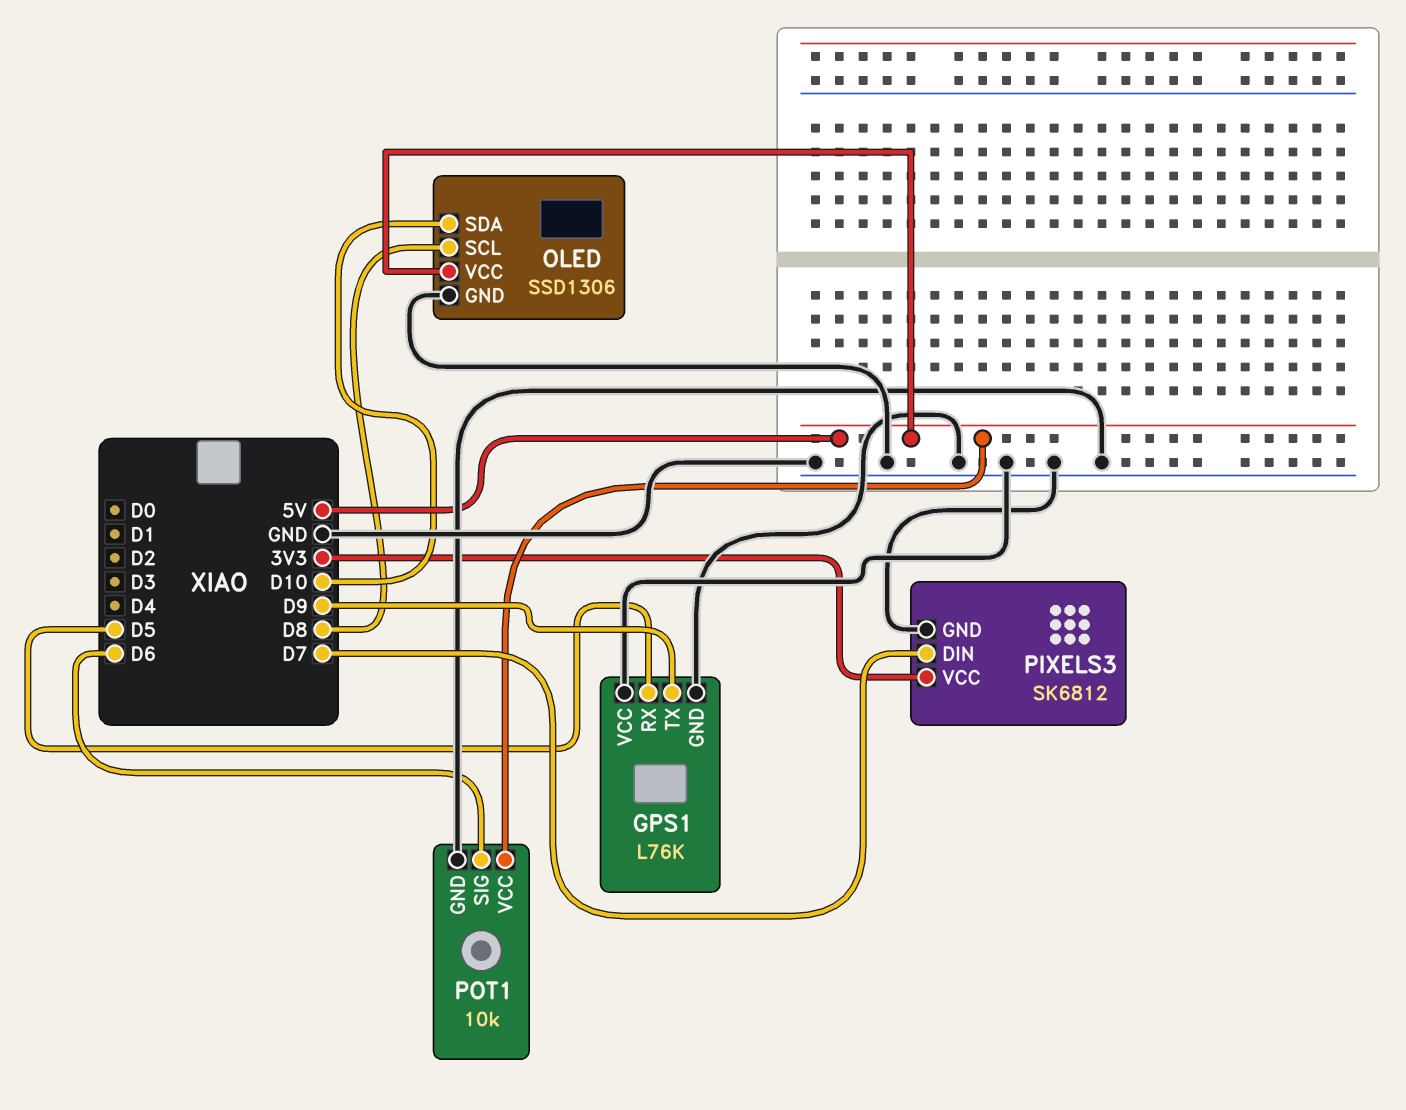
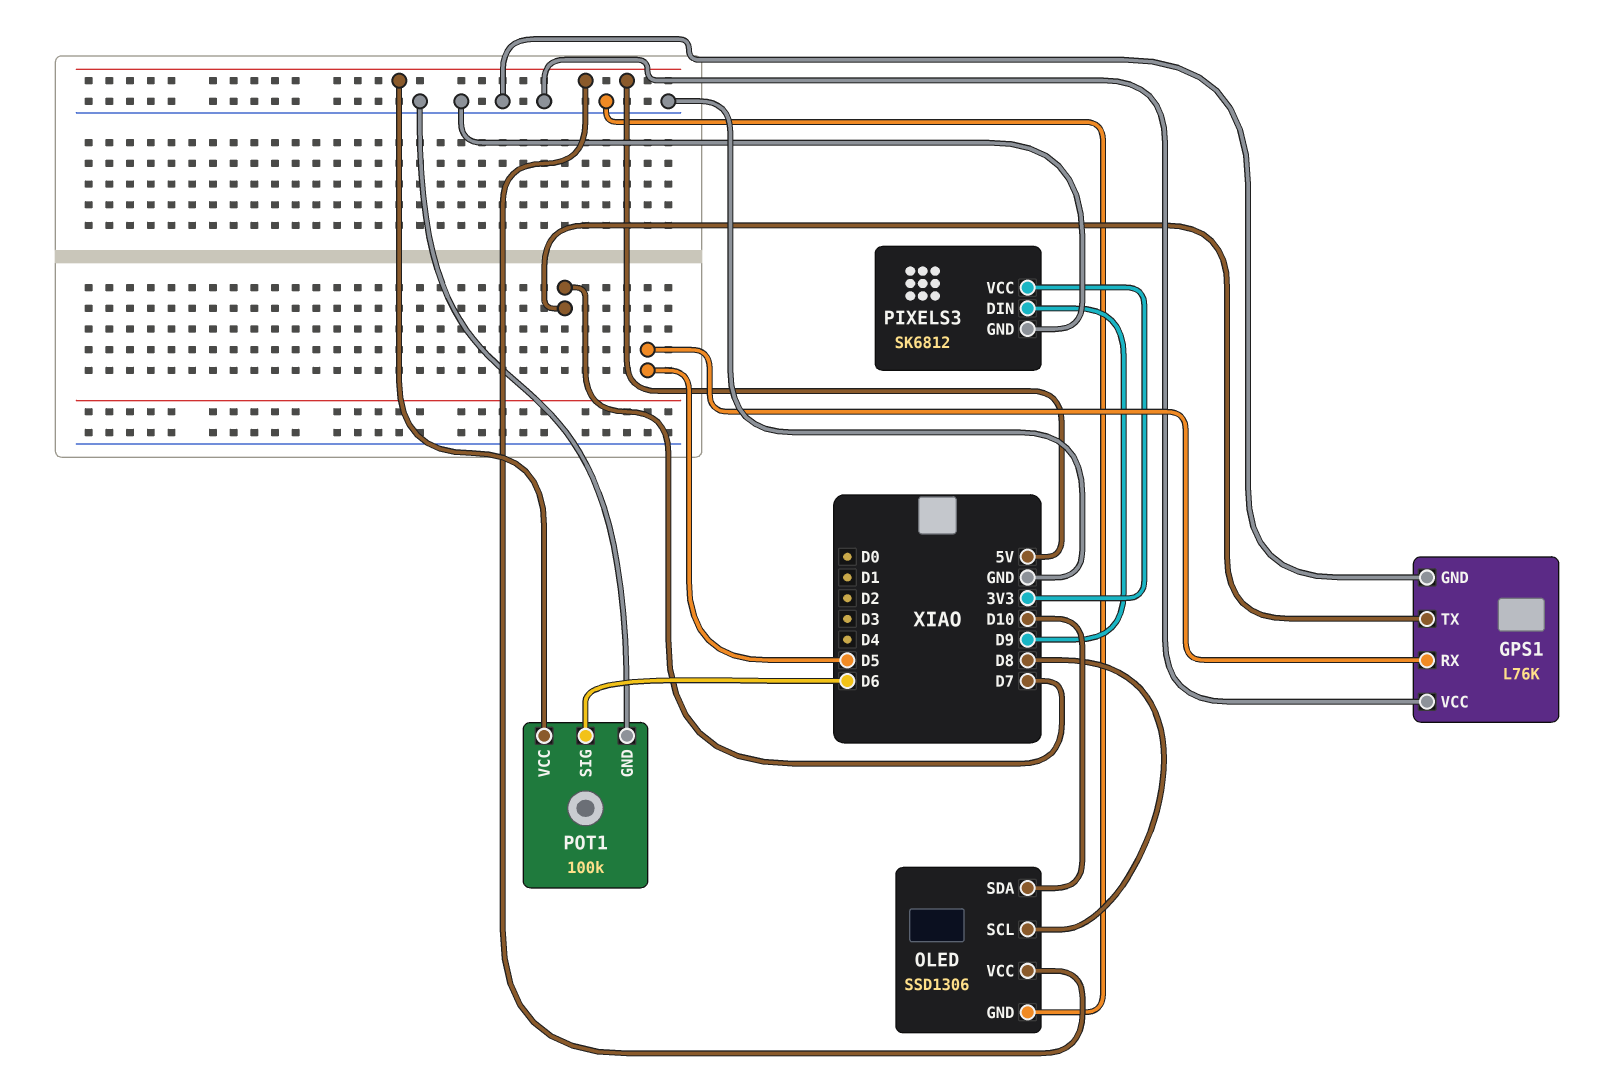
GPS1 pin TX: D9 -> D7
PIXELS3 pin DIN: D7 -> D9
POT1: 10k -> 100k

